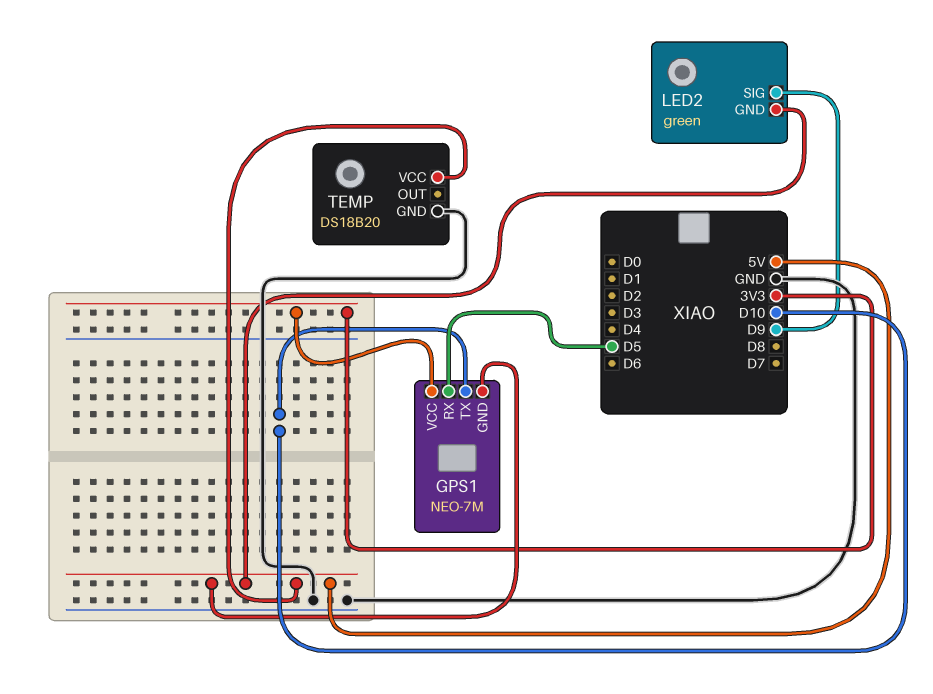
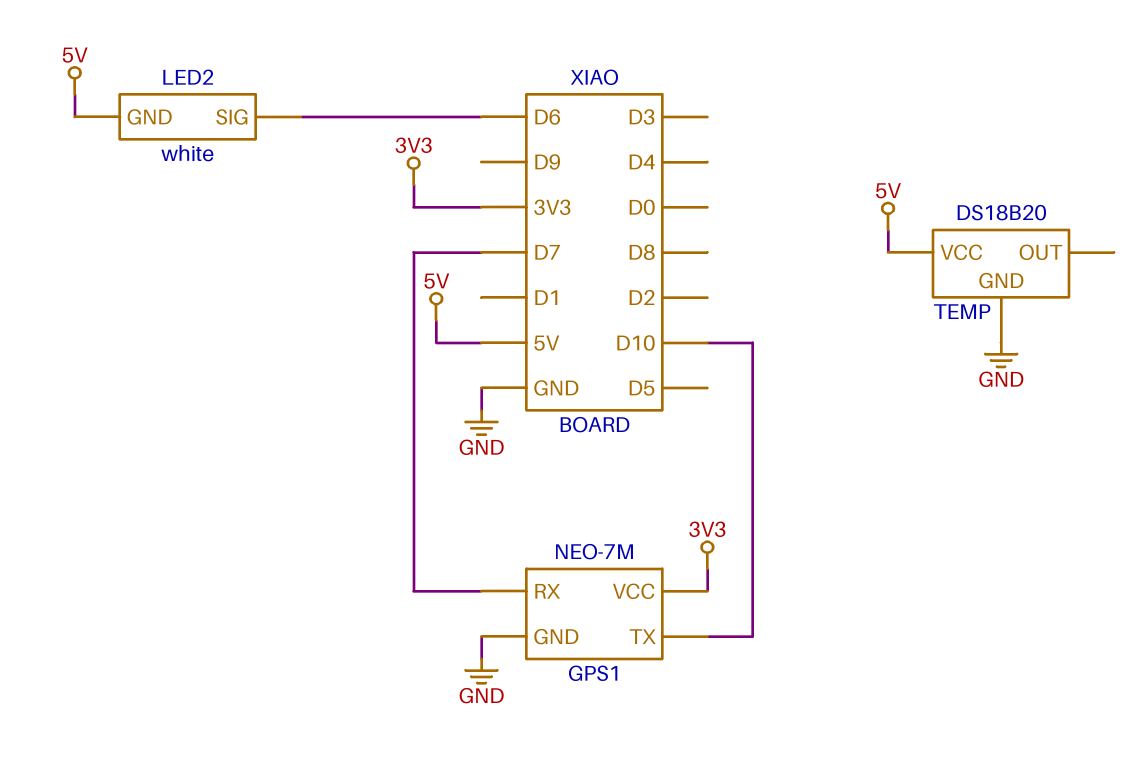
GPS1 pin GND: 5V -> GND
GPS1 pin RX: D5 -> D7
LED2: green -> white
LED2 pin SIG: D9 -> D6

